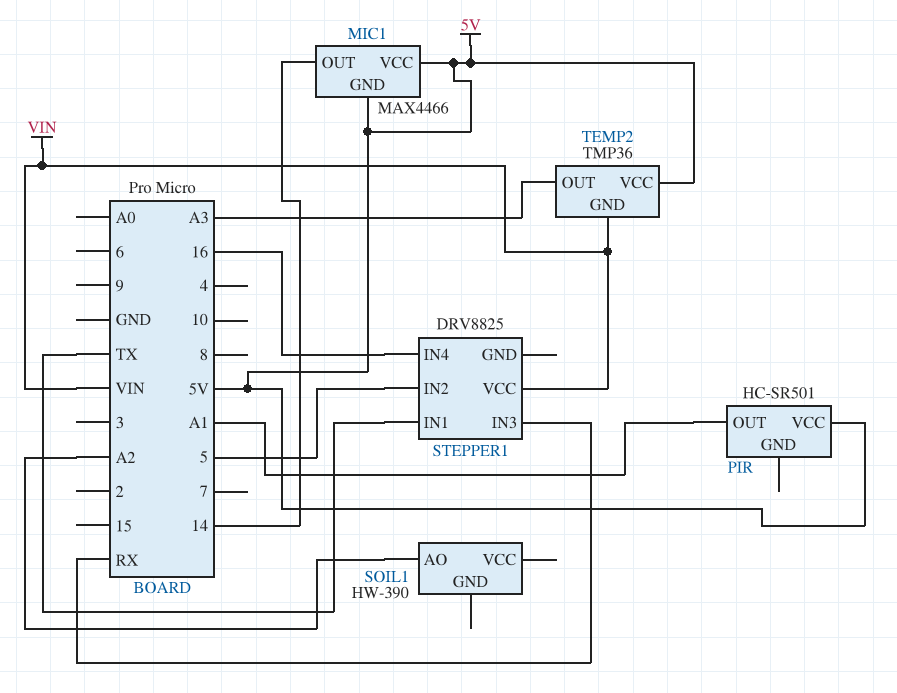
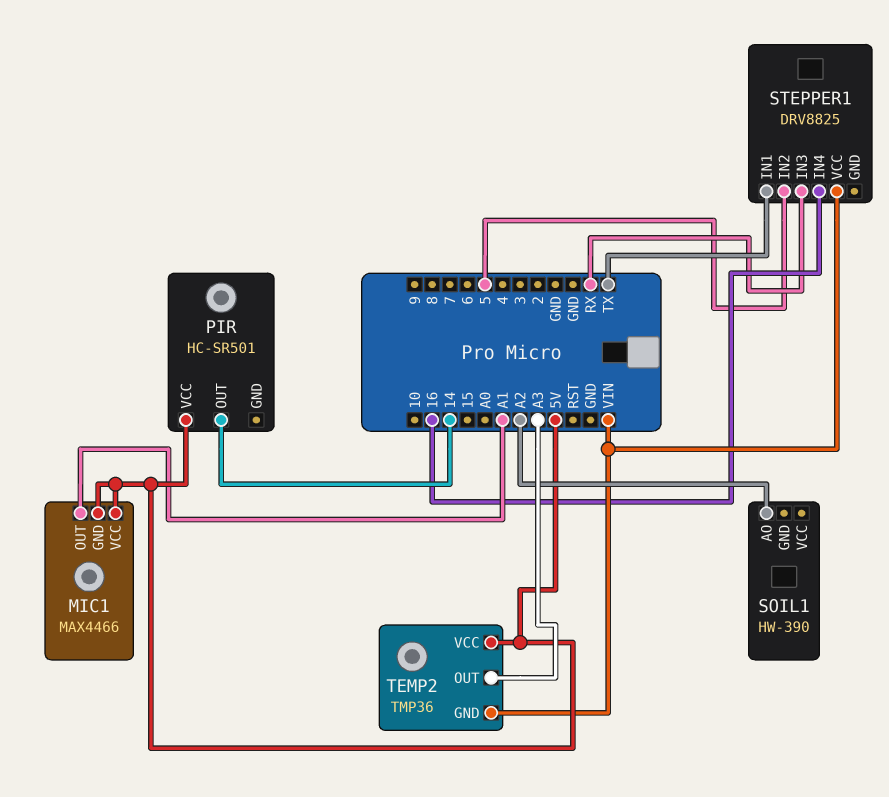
MIC1 pin OUT: 14 -> A1
PIR pin OUT: A1 -> 14

